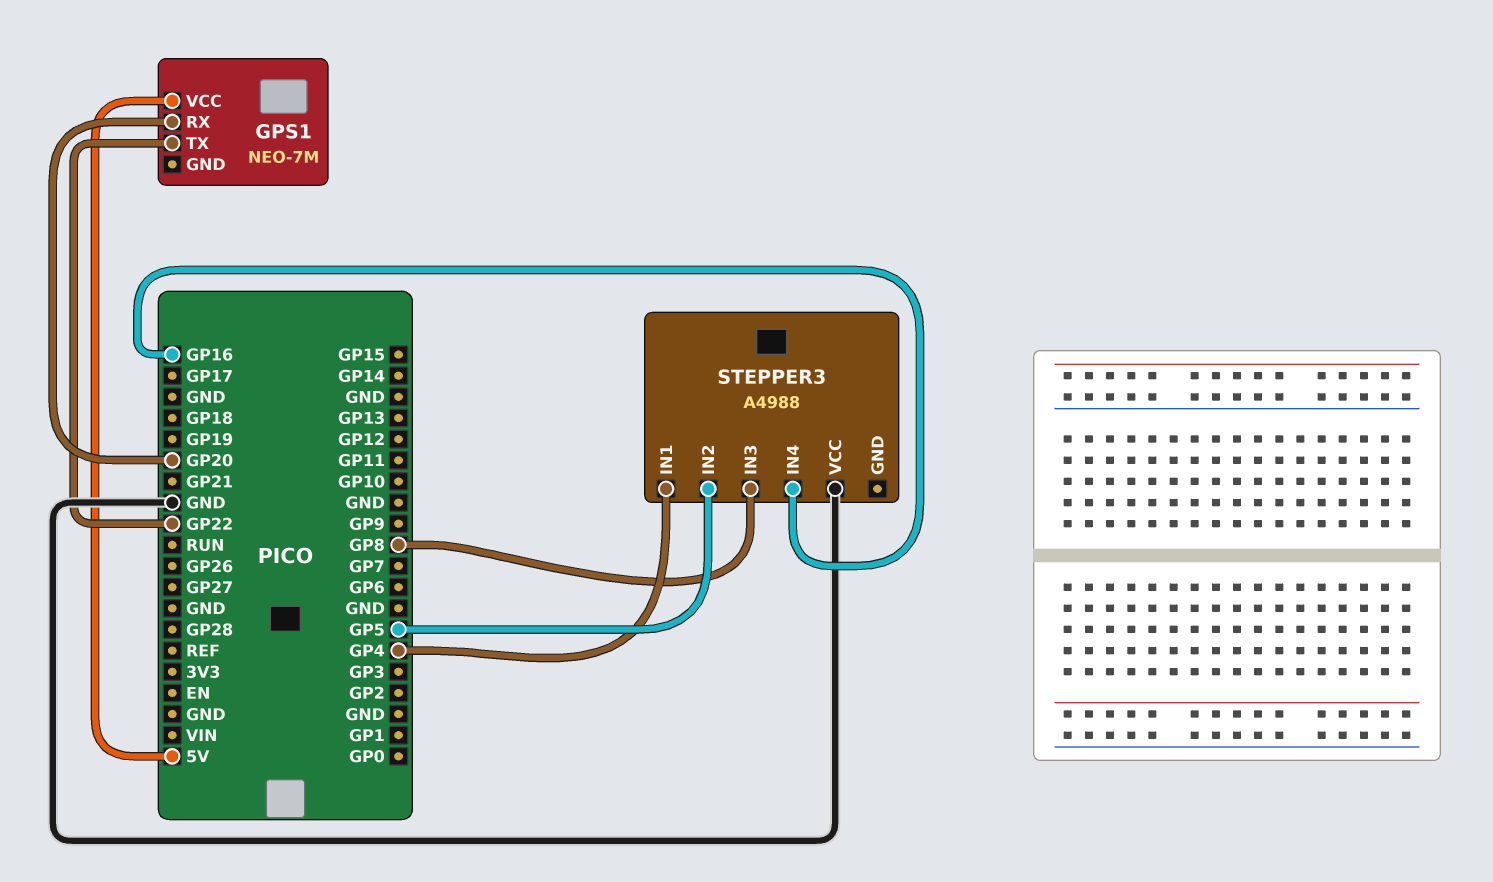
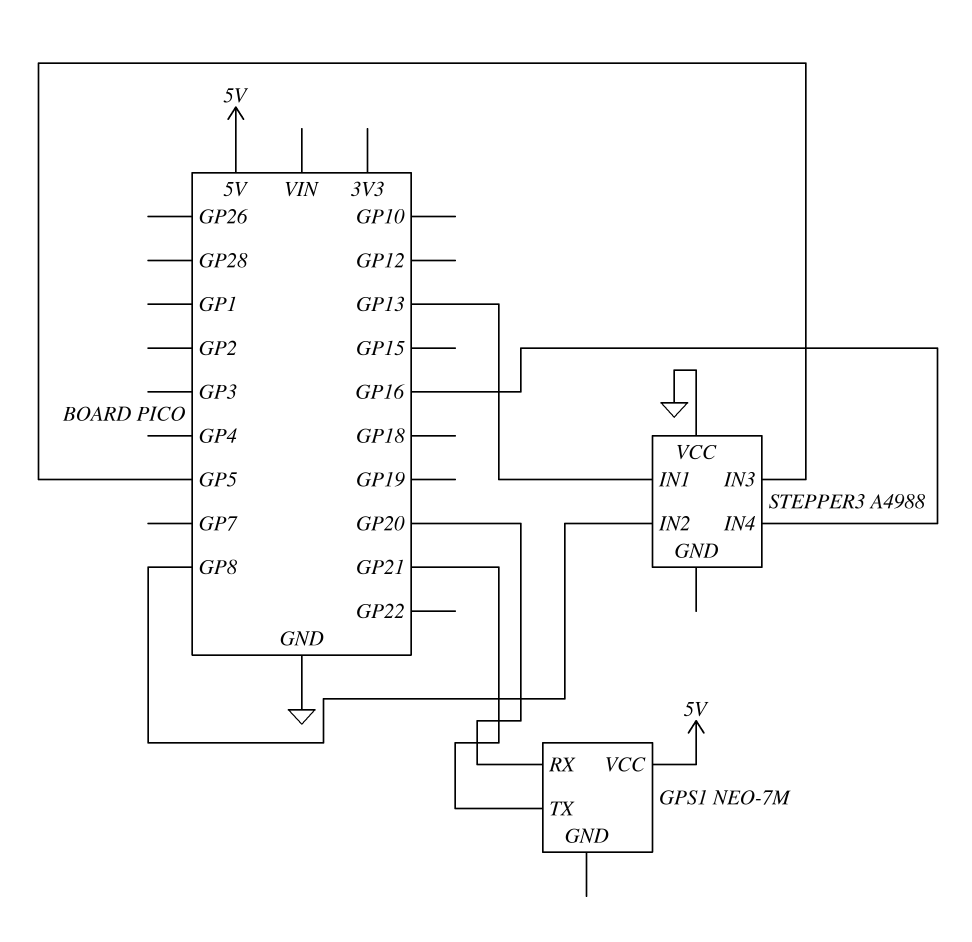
GPS1 pin TX: GP22 -> GP21
STEPPER3 pin IN1: GP4 -> GP13
STEPPER3 pin IN2: GP5 -> GP8
STEPPER3 pin IN3: GP8 -> GP5

